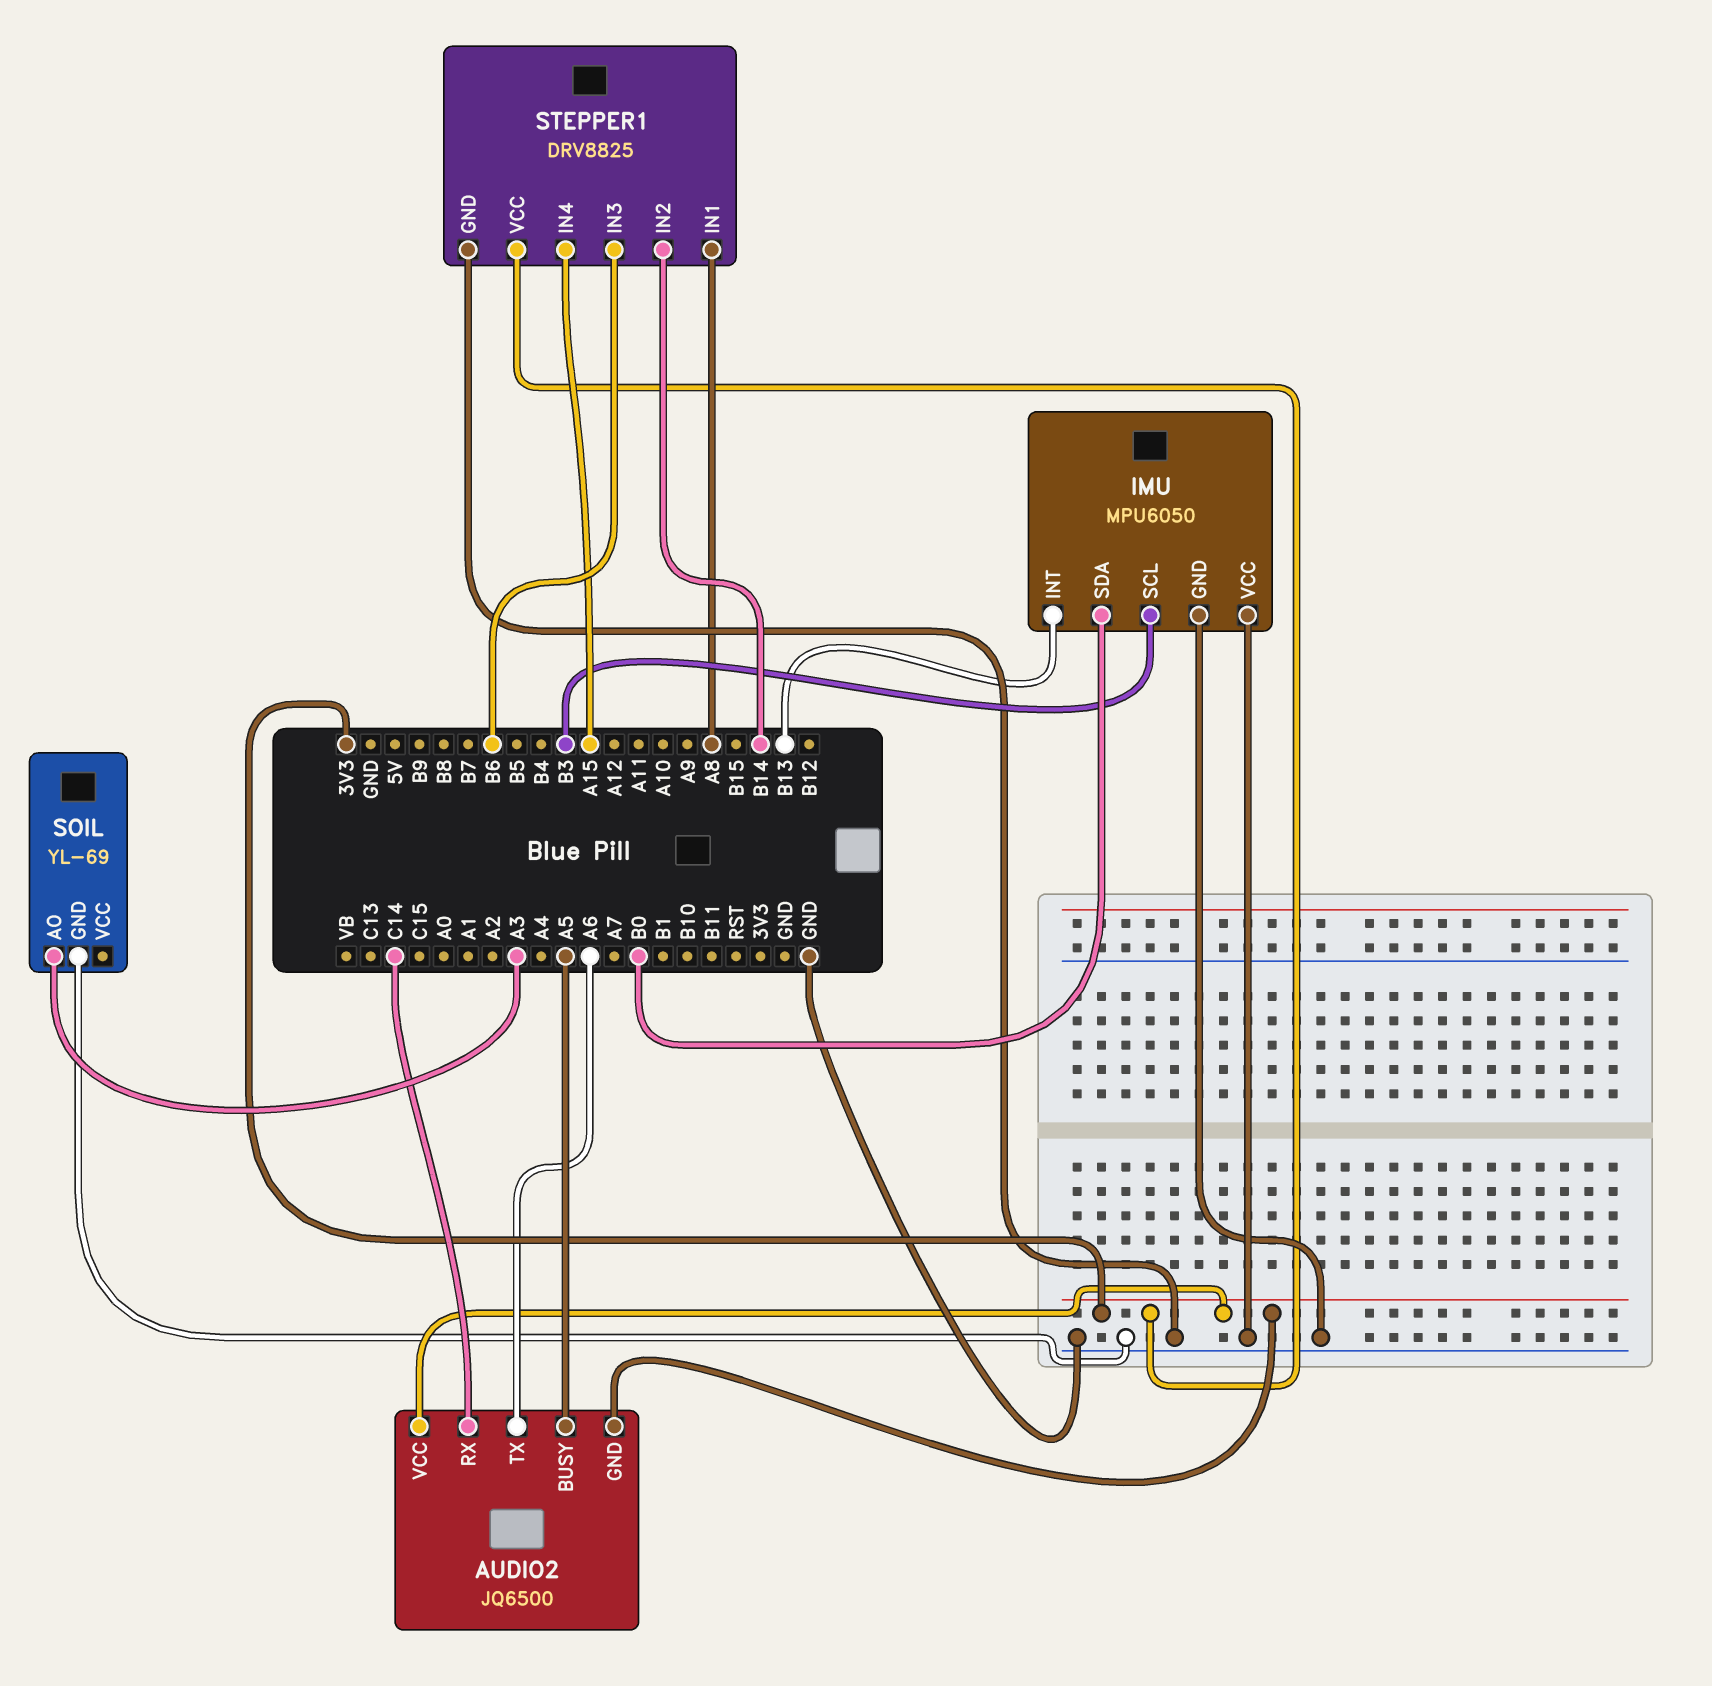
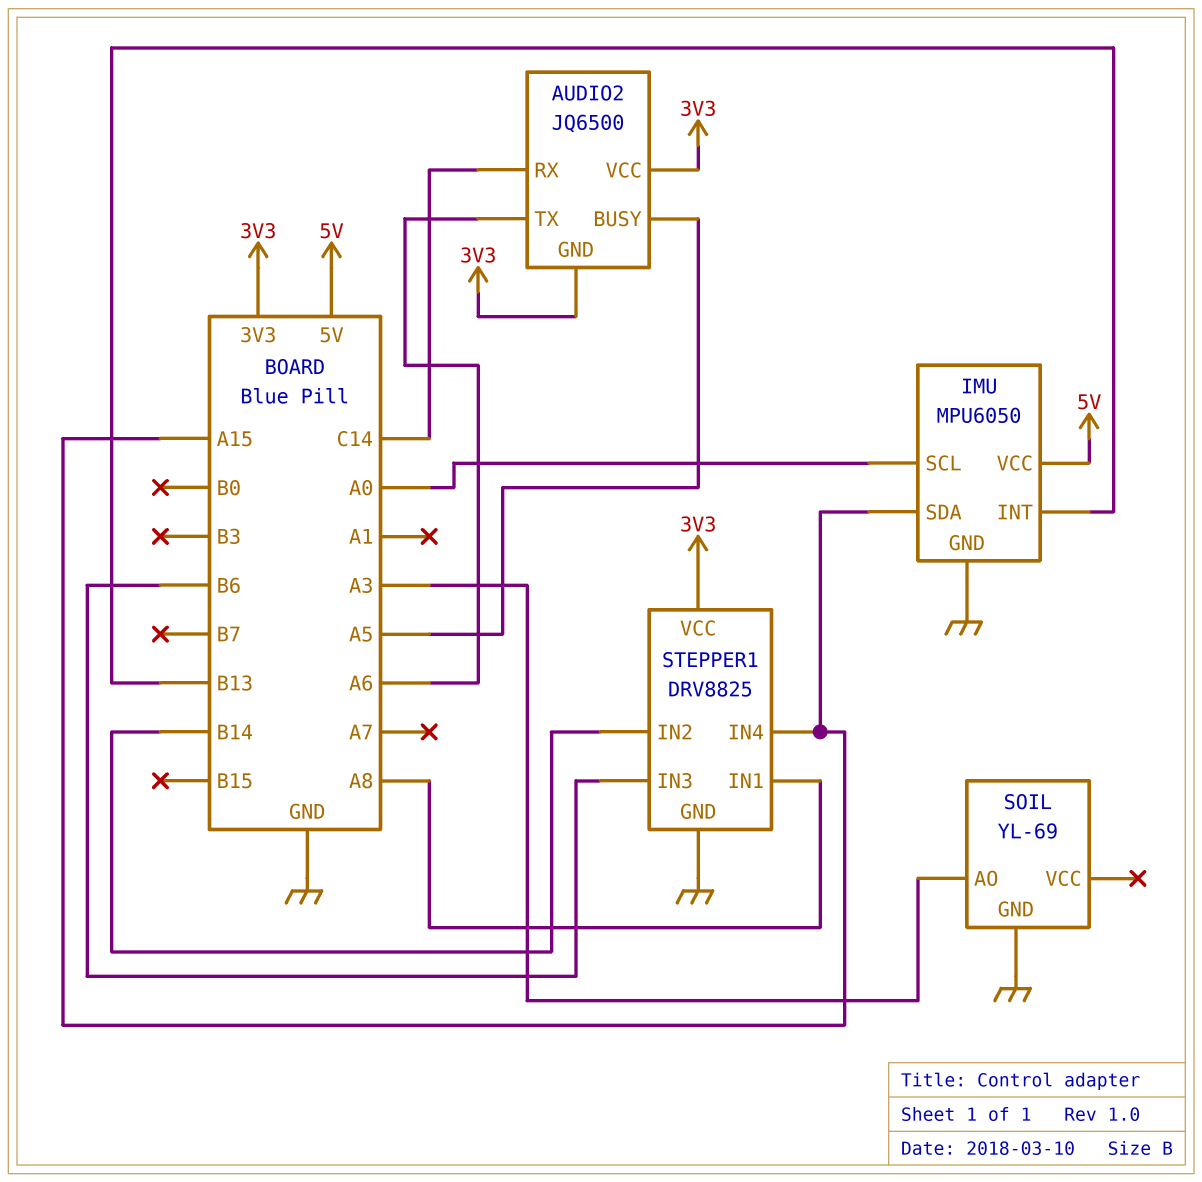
IMU pin SCL: B3 -> A0
IMU pin SDA: B0 -> A15
IMU pin VCC: GND -> 5V

